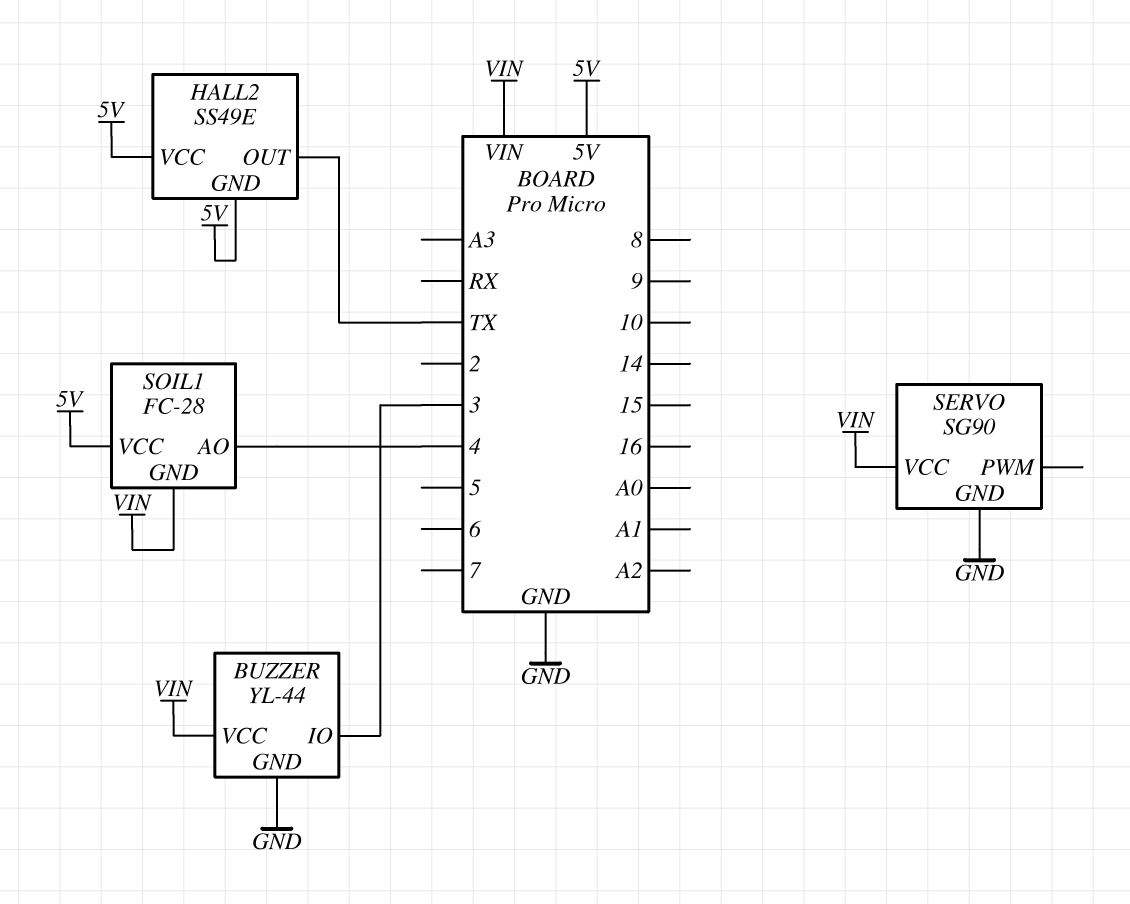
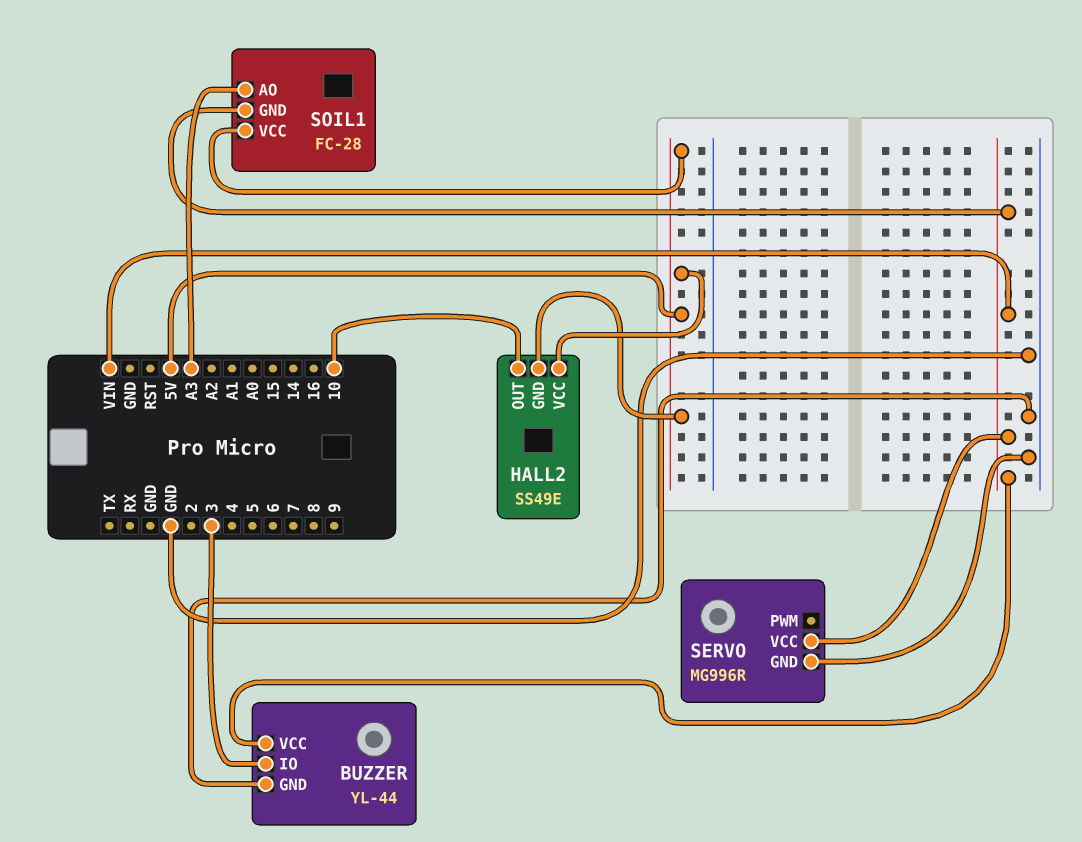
HALL2 pin OUT: TX -> 10
SERVO: SG90 -> MG996R
SOIL1 pin AO: 4 -> A3

